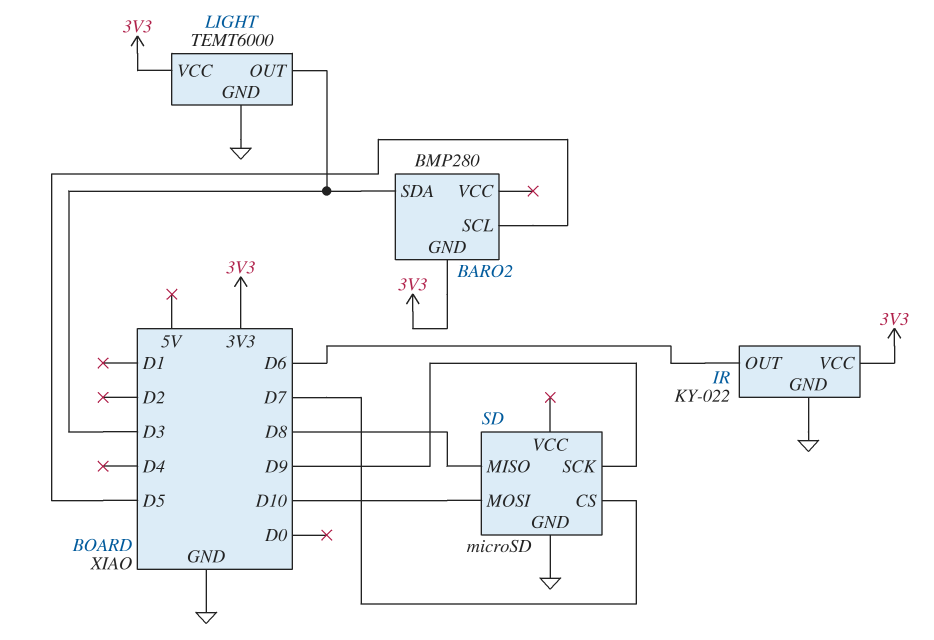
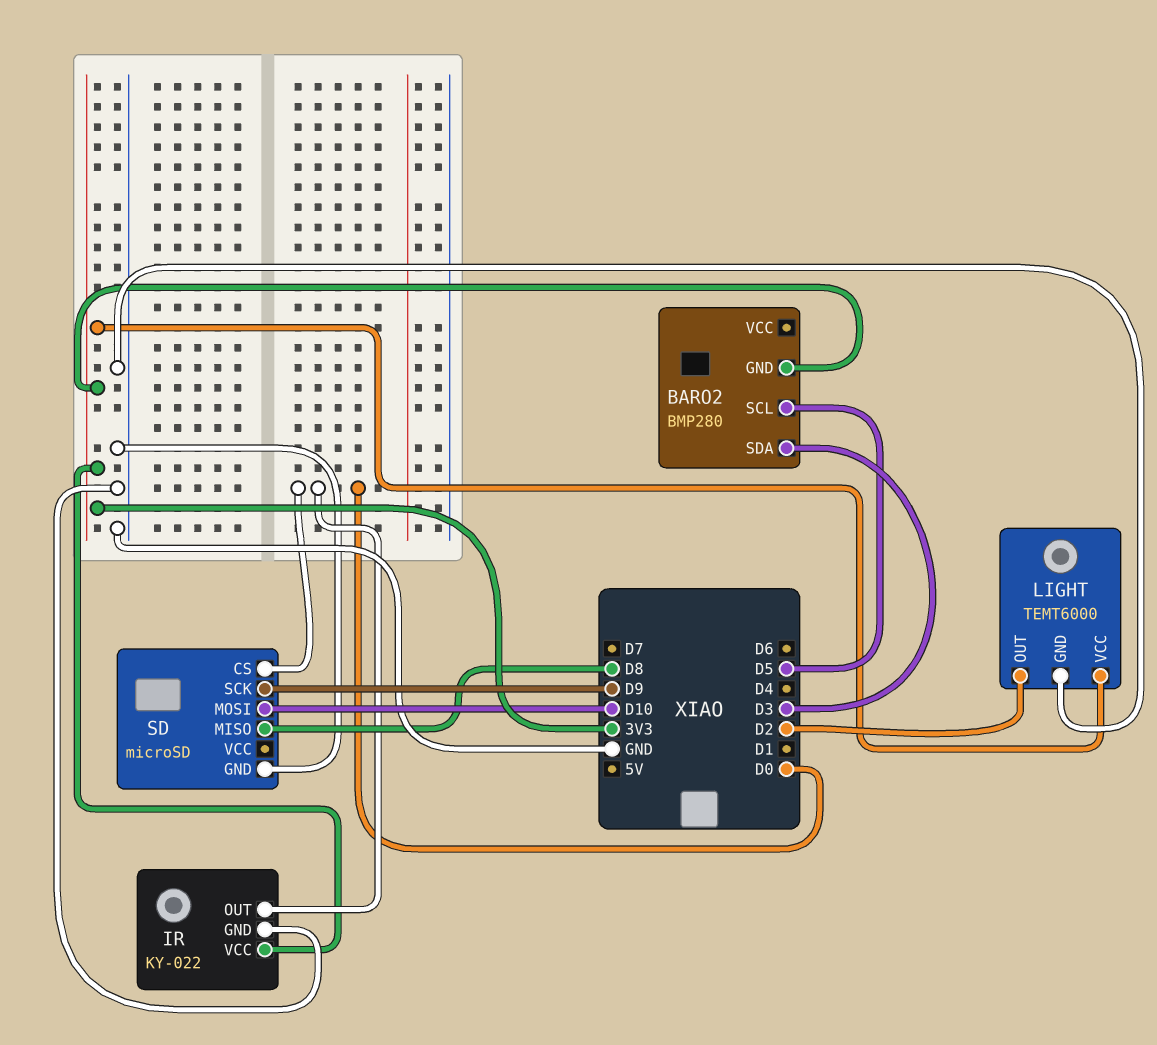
IR pin OUT: D6 -> D0
LIGHT pin OUT: D3 -> D2
SD pin CS: D7 -> D0

